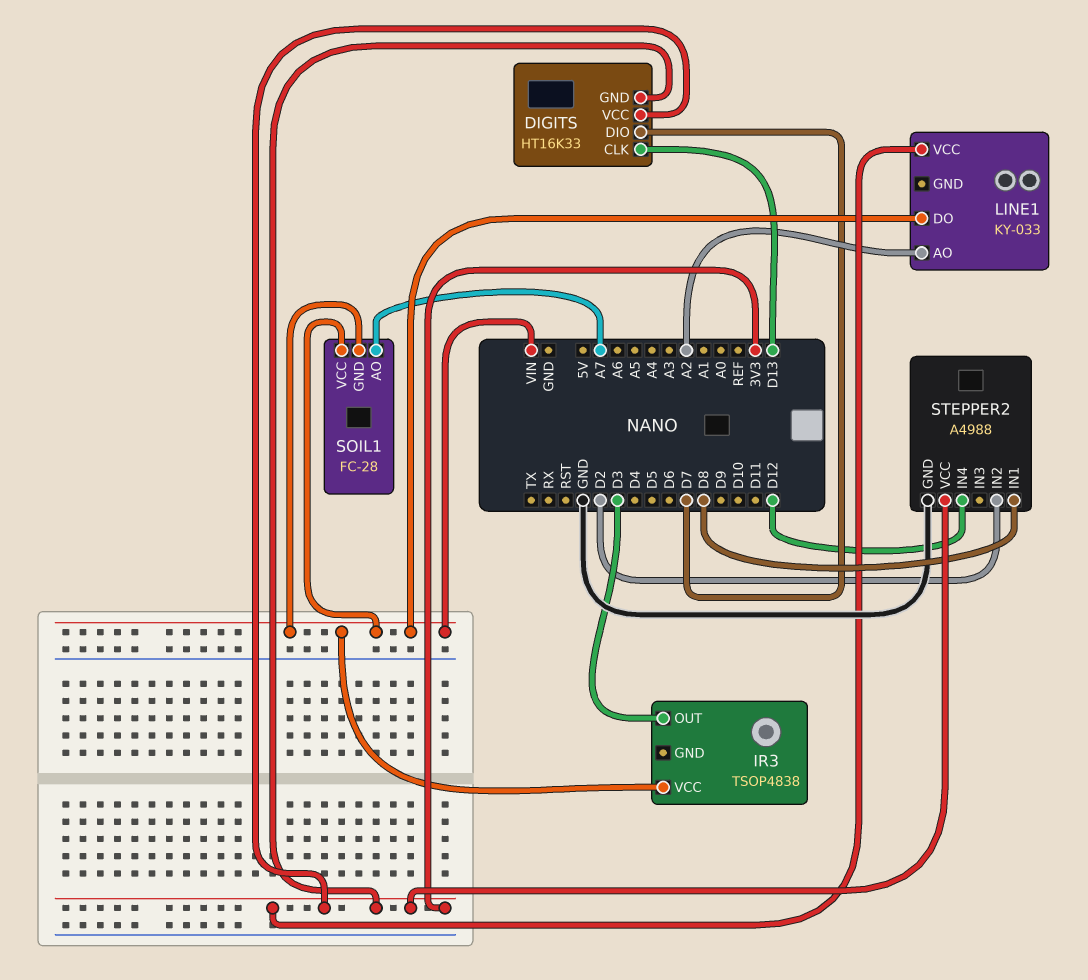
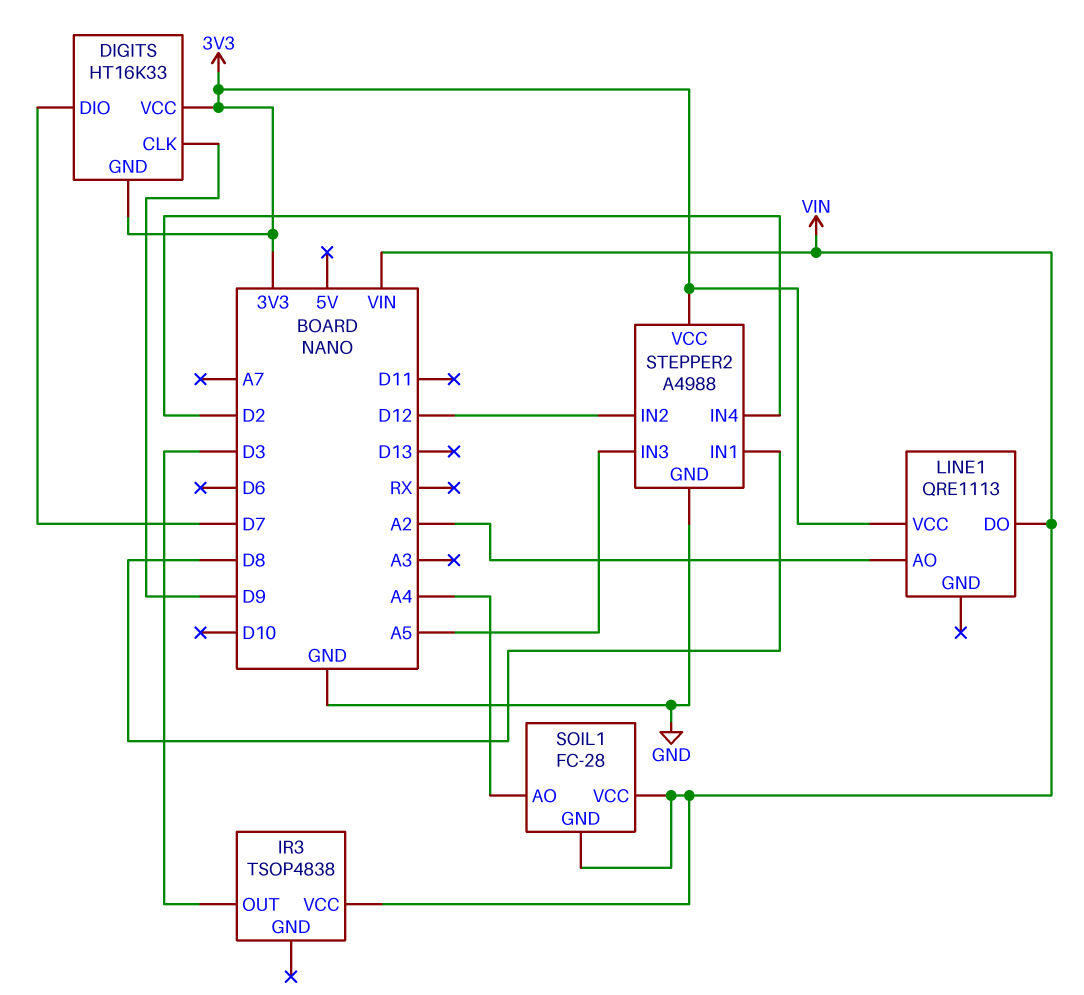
DIGITS pin CLK: D13 -> D9
LINE1: KY-033 -> QRE1113
SOIL1 pin AO: A7 -> A4
STEPPER2 pin IN2: D2 -> D12
STEPPER2 pin IN3: none -> A5
STEPPER2 pin IN4: D12 -> D2

